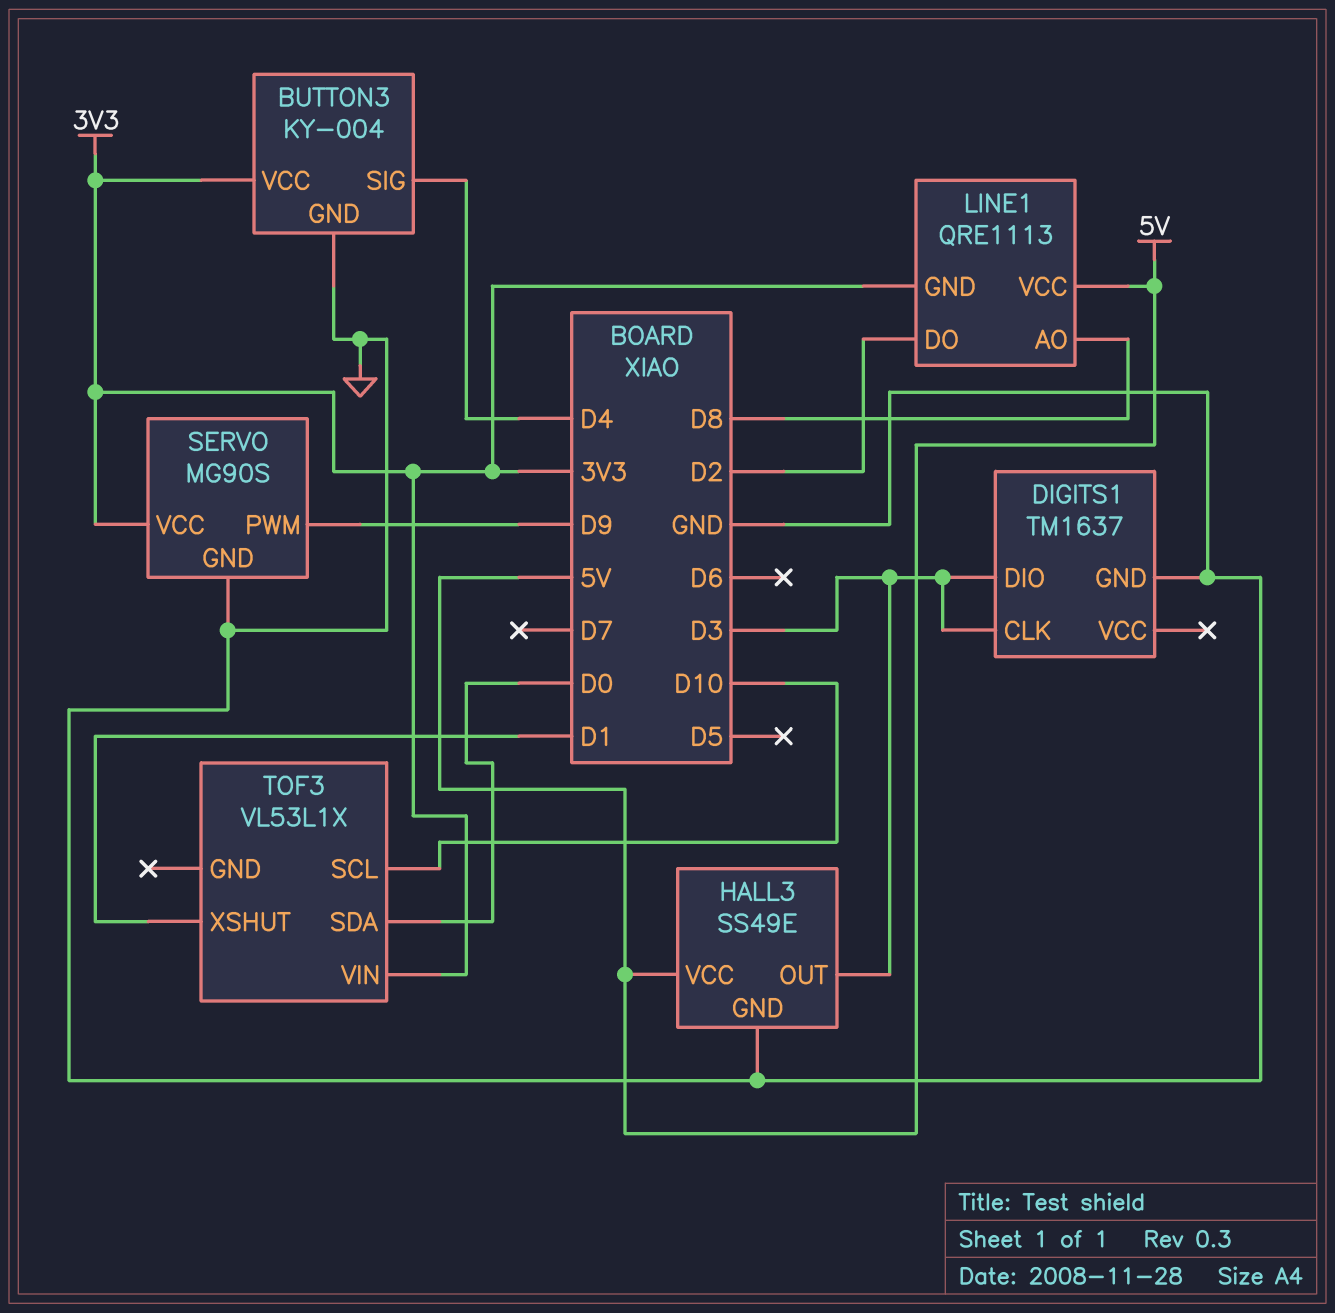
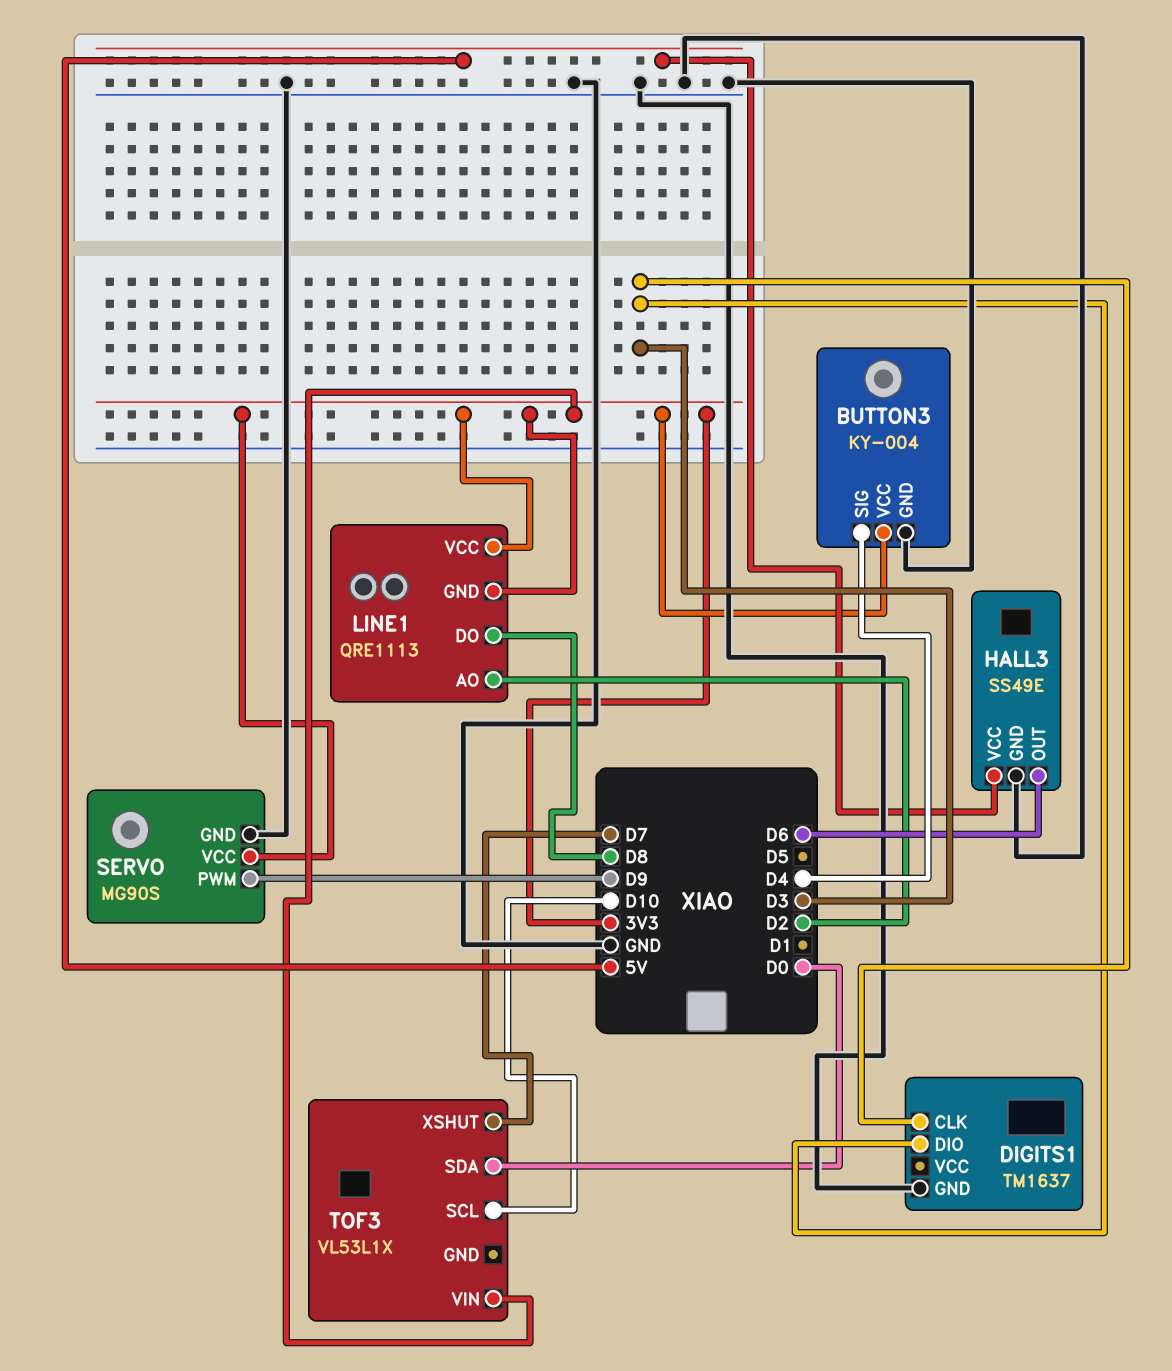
HALL3 pin OUT: D3 -> D6
LINE1 pin AO: D8 -> D2
LINE1 pin DO: D2 -> D8
LINE1 pin VCC: 5V -> 3V3
TOF3 pin XSHUT: D1 -> D7

